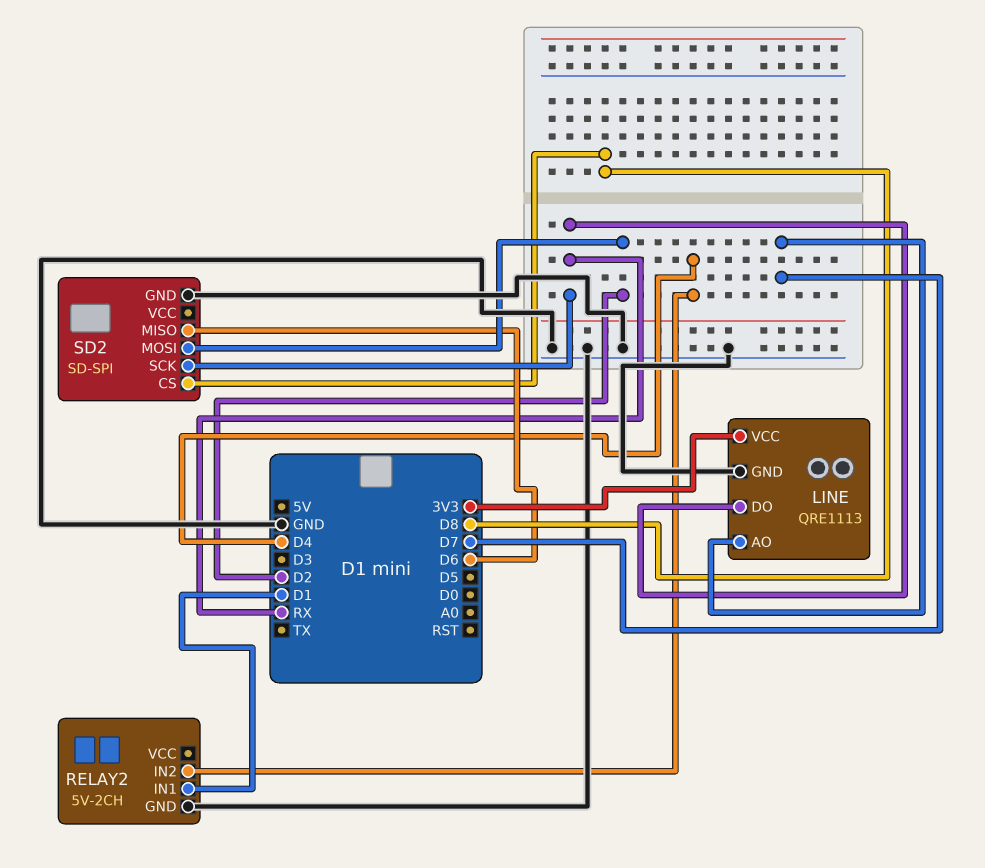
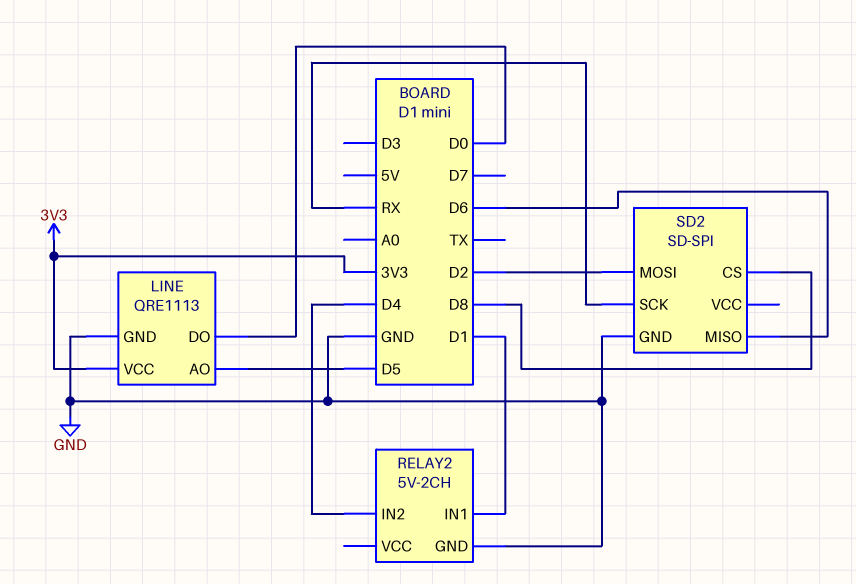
LINE pin AO: D7 -> D5
LINE pin DO: RX -> D0

